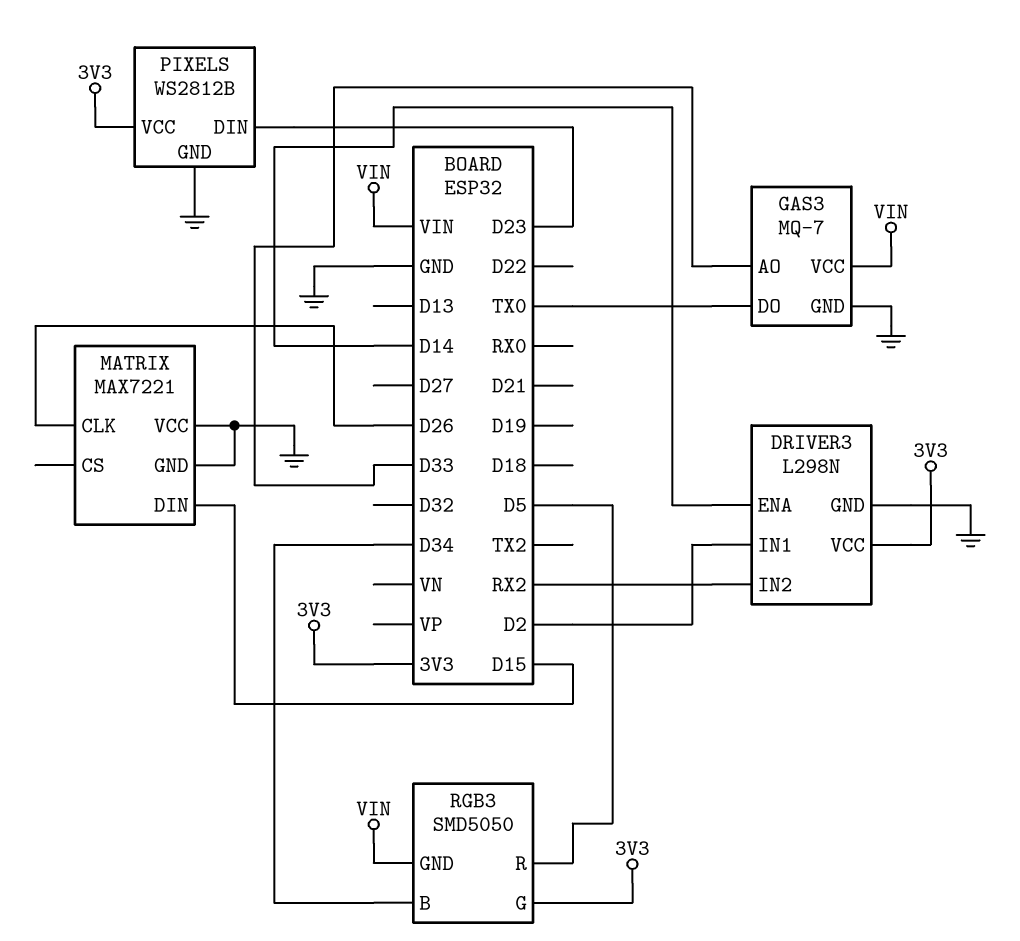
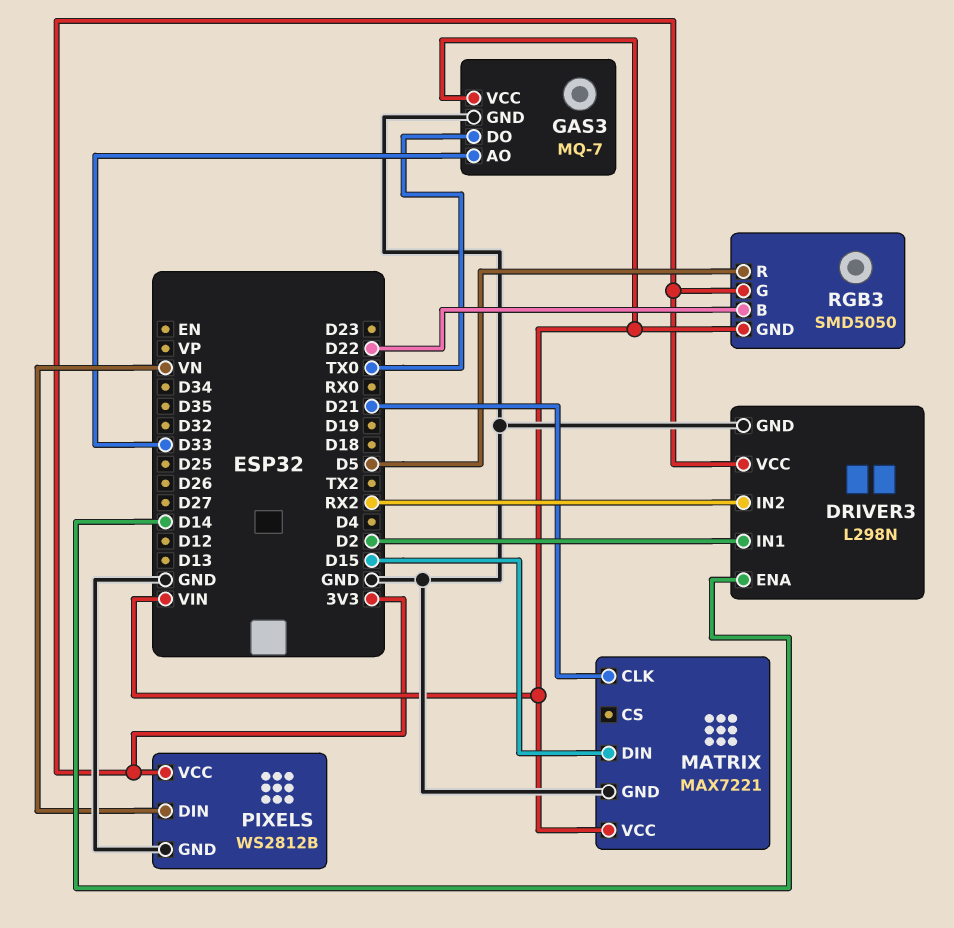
MATRIX pin CLK: D26 -> D21
MATRIX pin VCC: GND -> VIN
PIXELS pin DIN: D23 -> VN
RGB3 pin B: D34 -> D22

